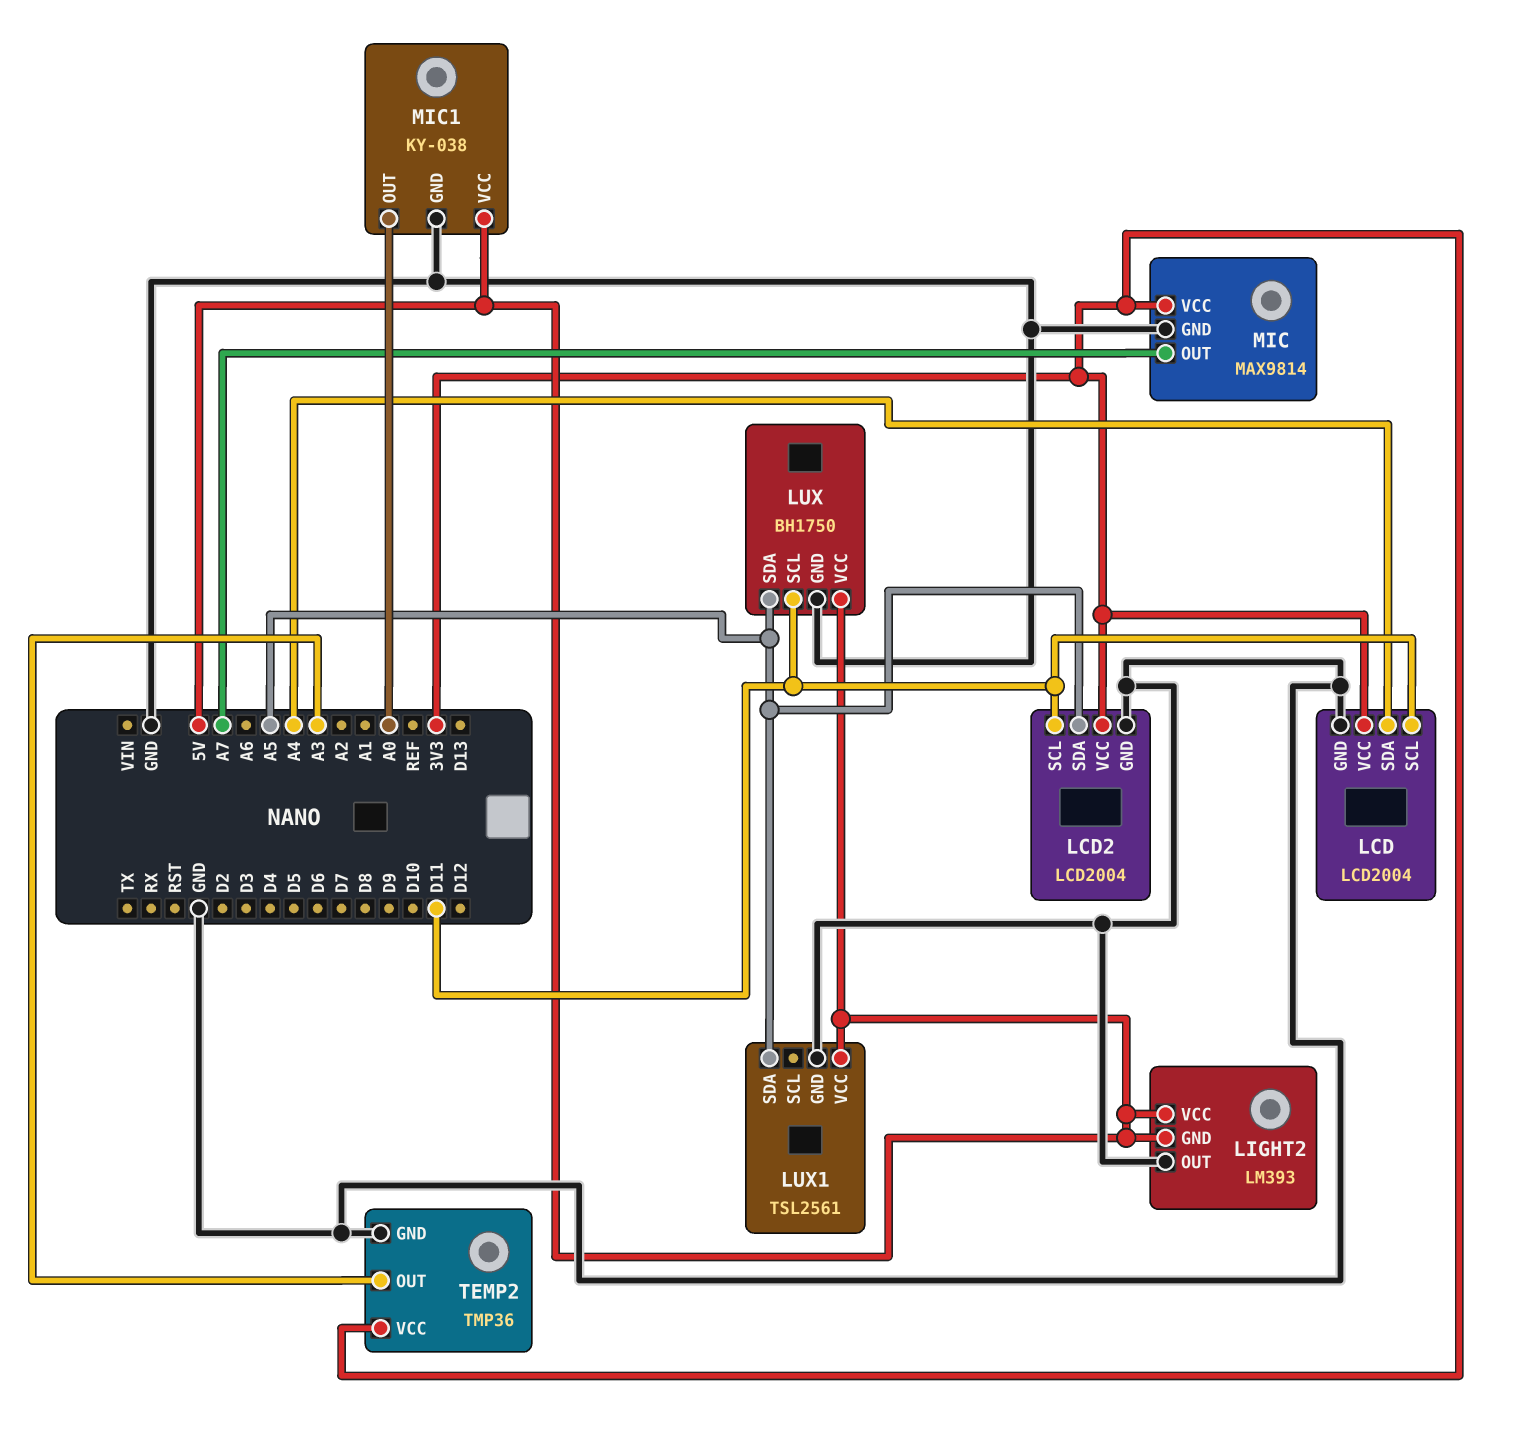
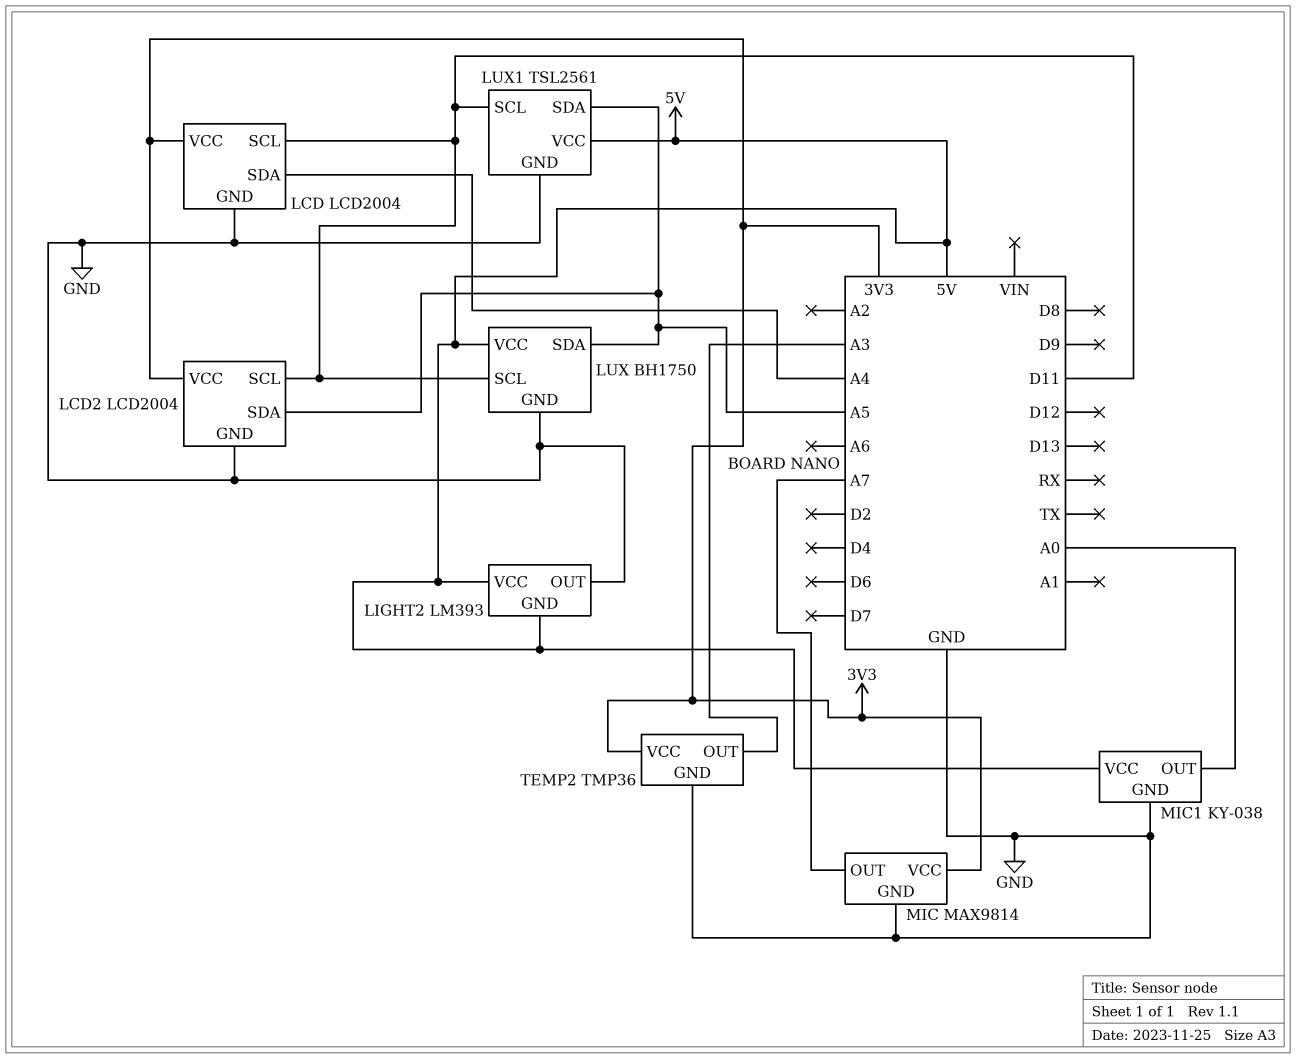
LUX1 pin SCL: none -> D11

